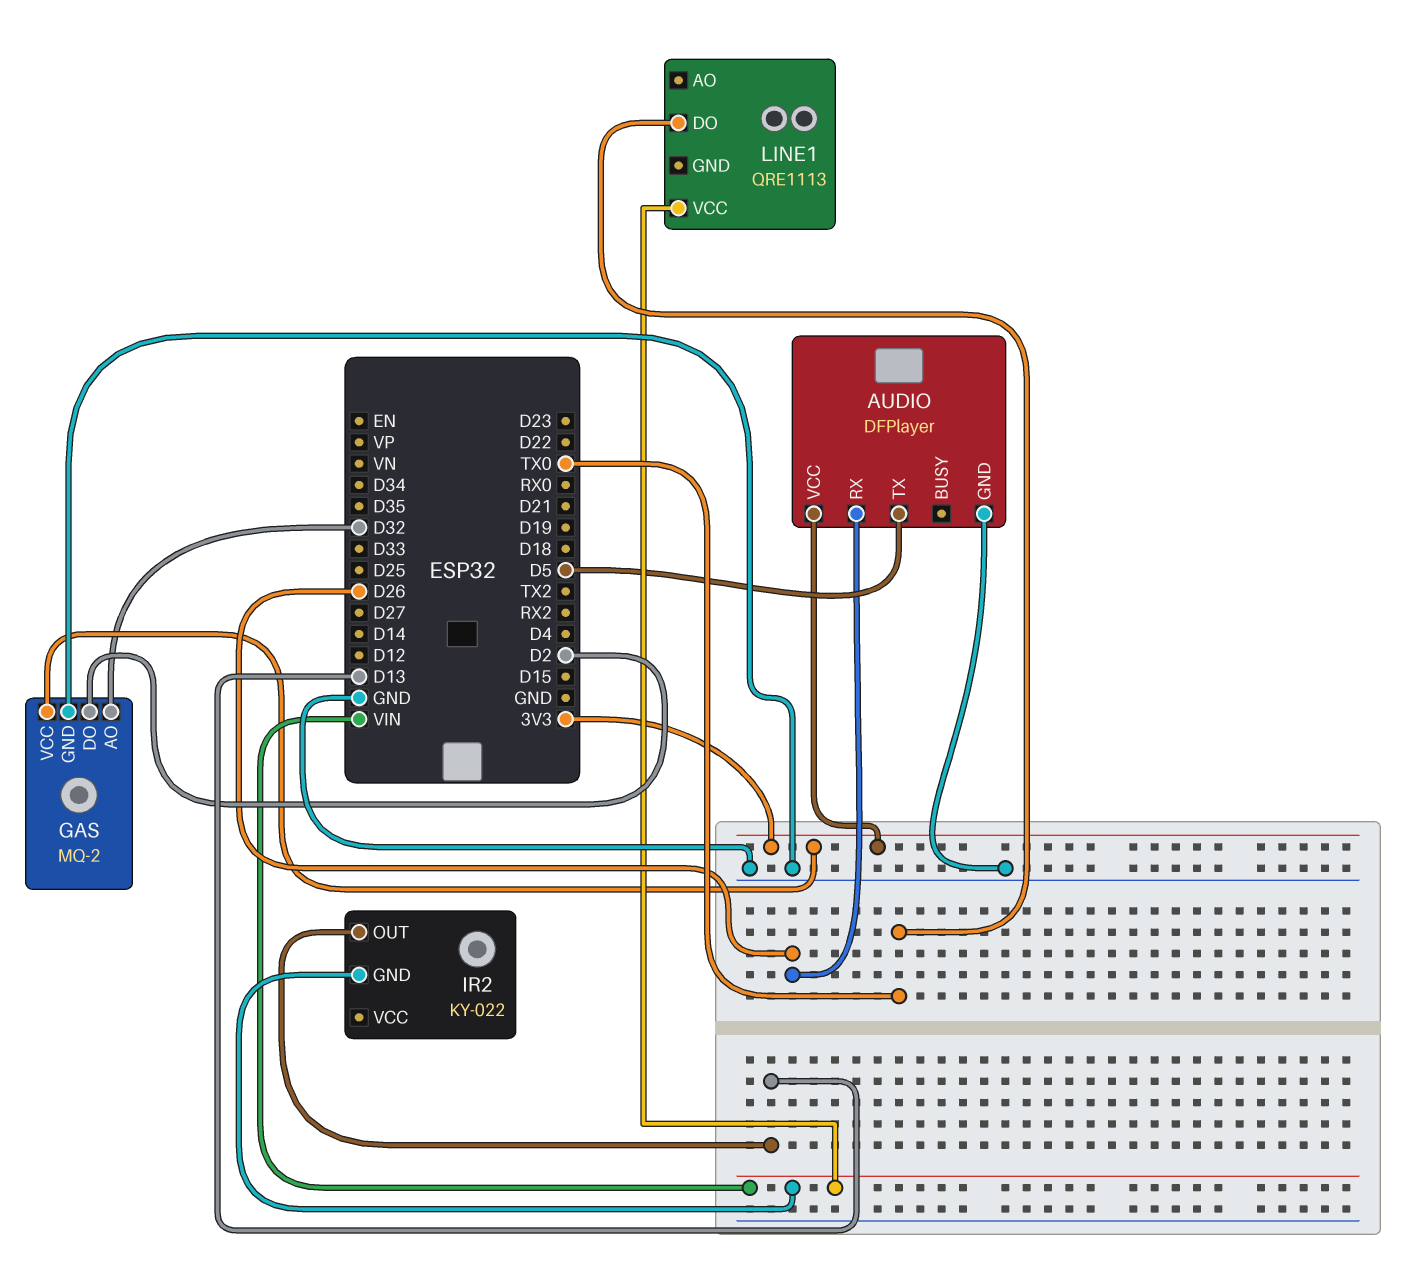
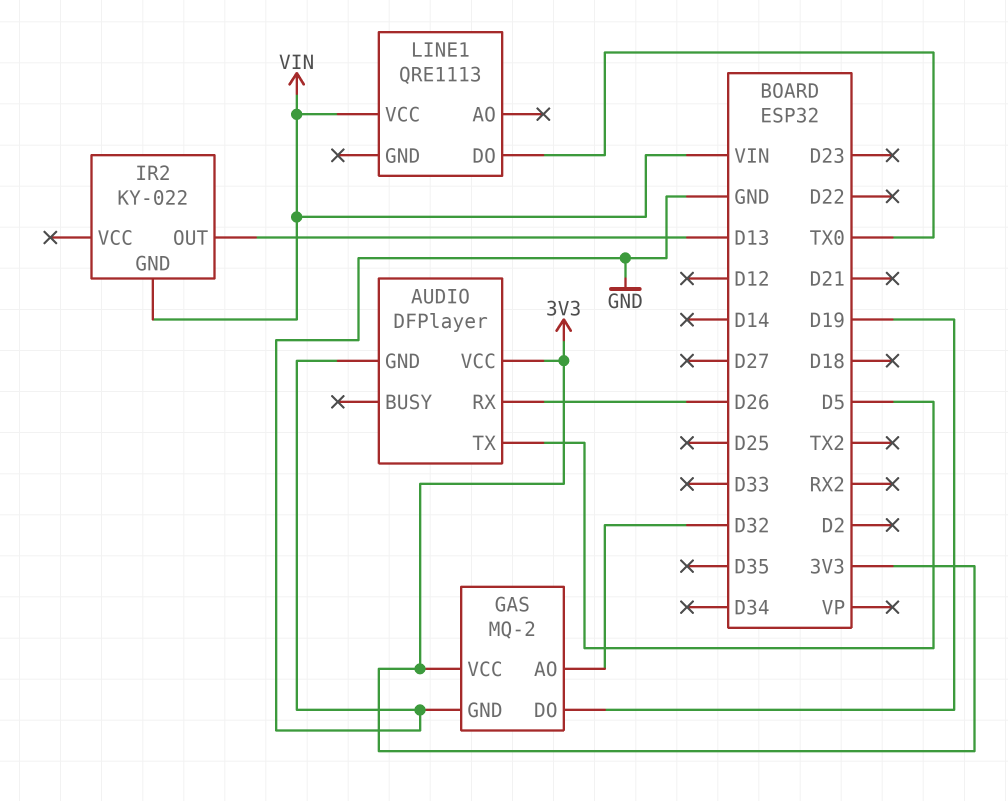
GAS pin DO: D2 -> D19

